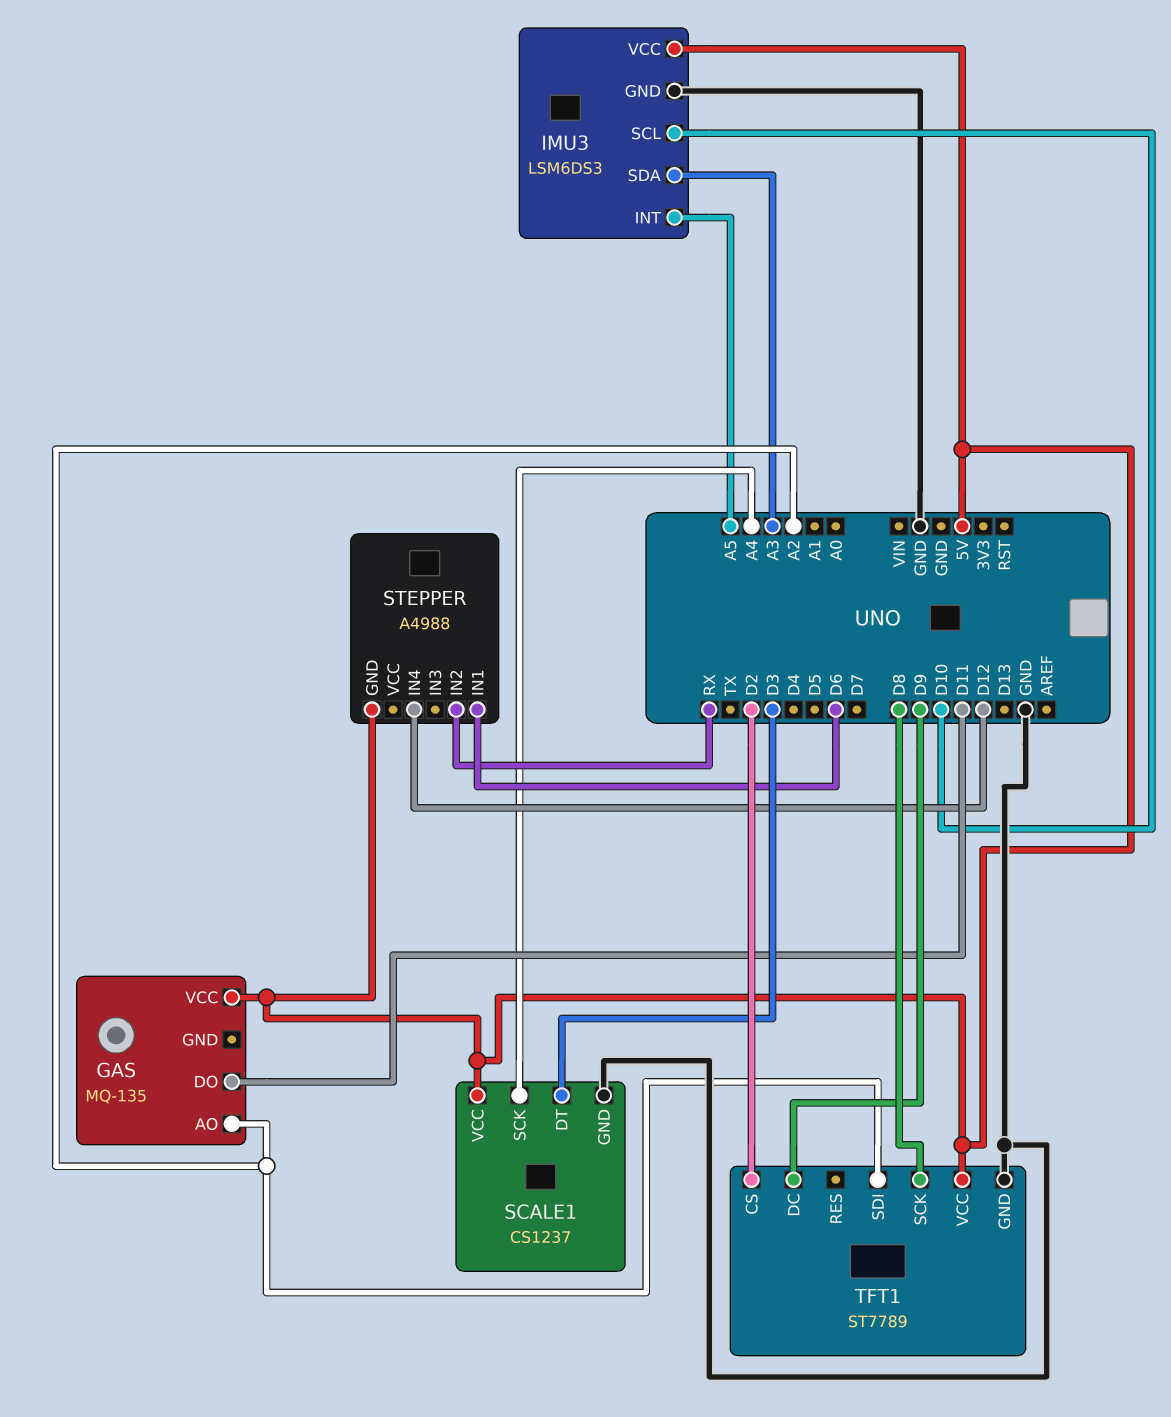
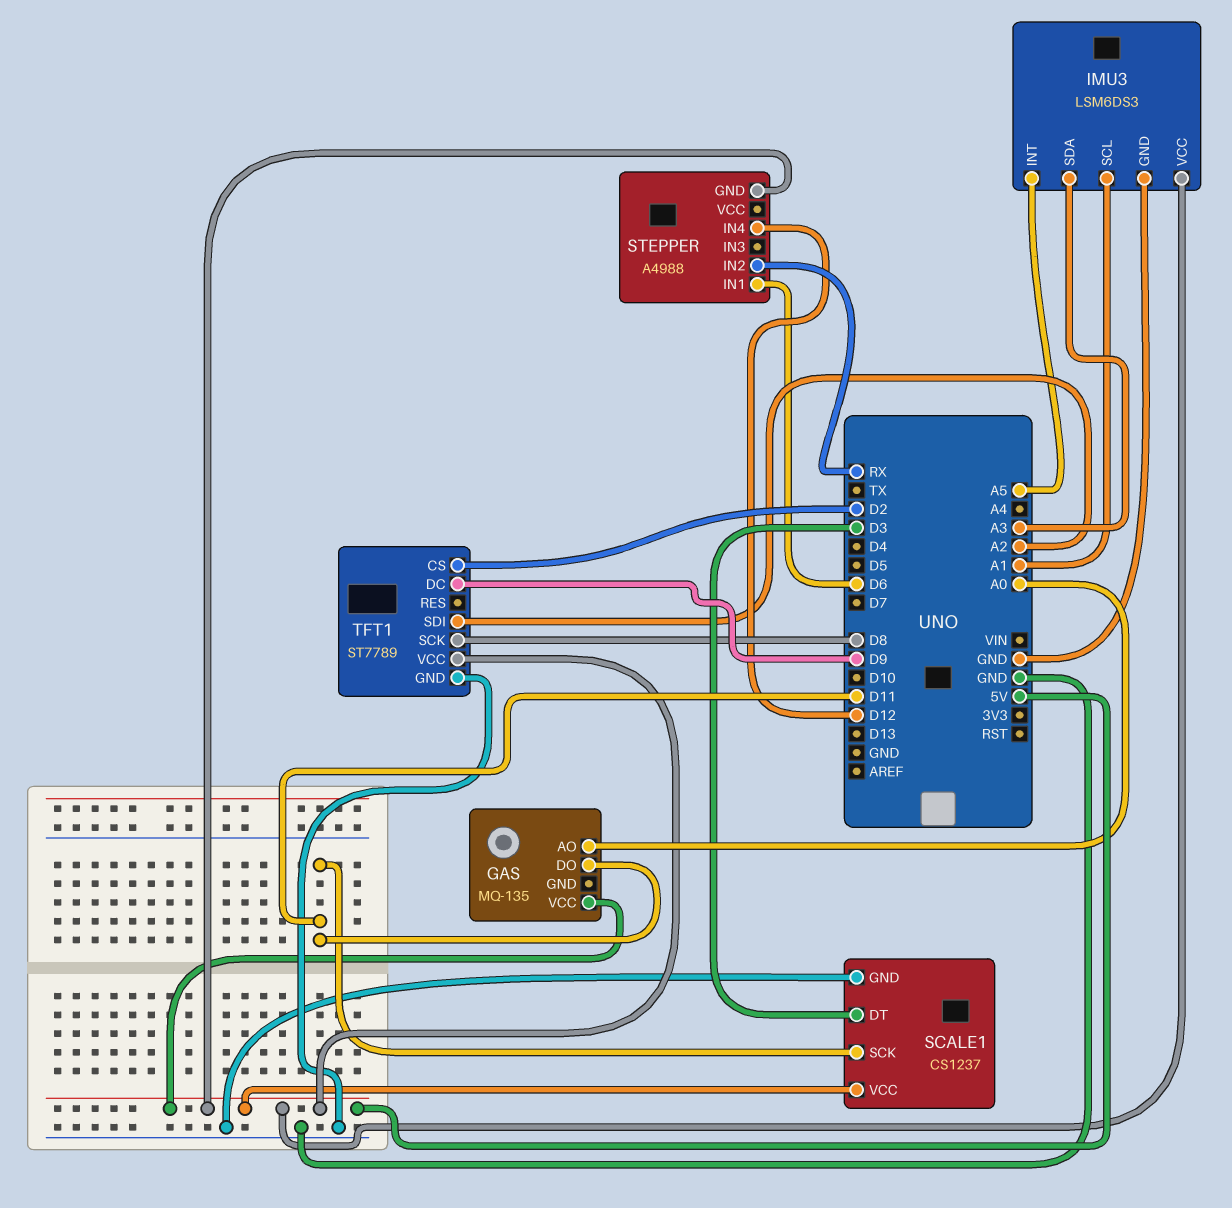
GAS pin AO: A2 -> A0
IMU3 pin SCL: D10 -> A1
SCALE1 pin SCK: A4 -> D11

